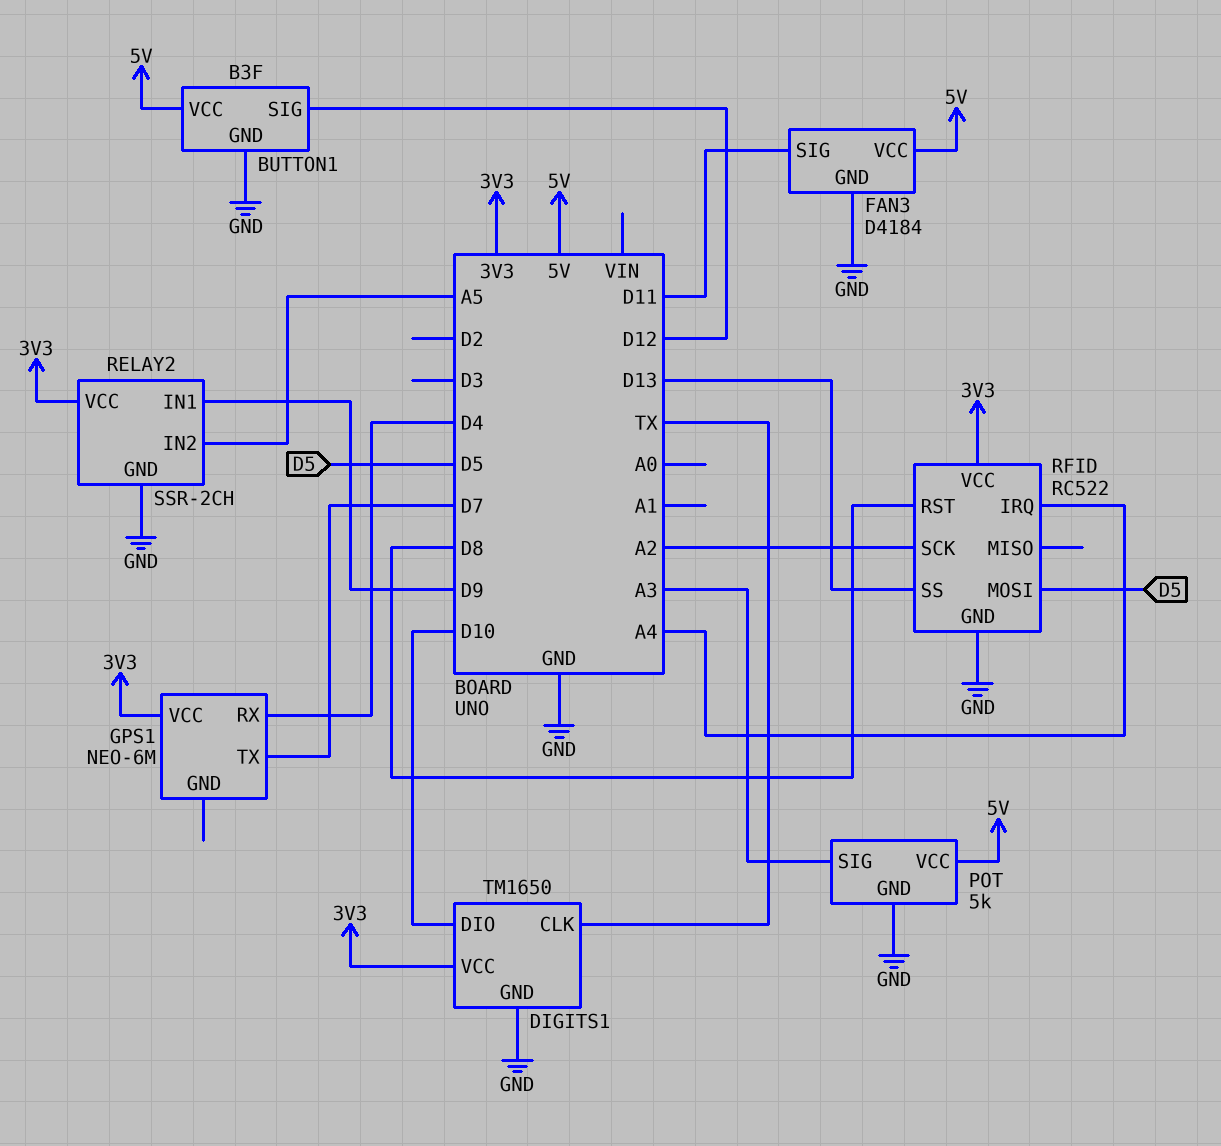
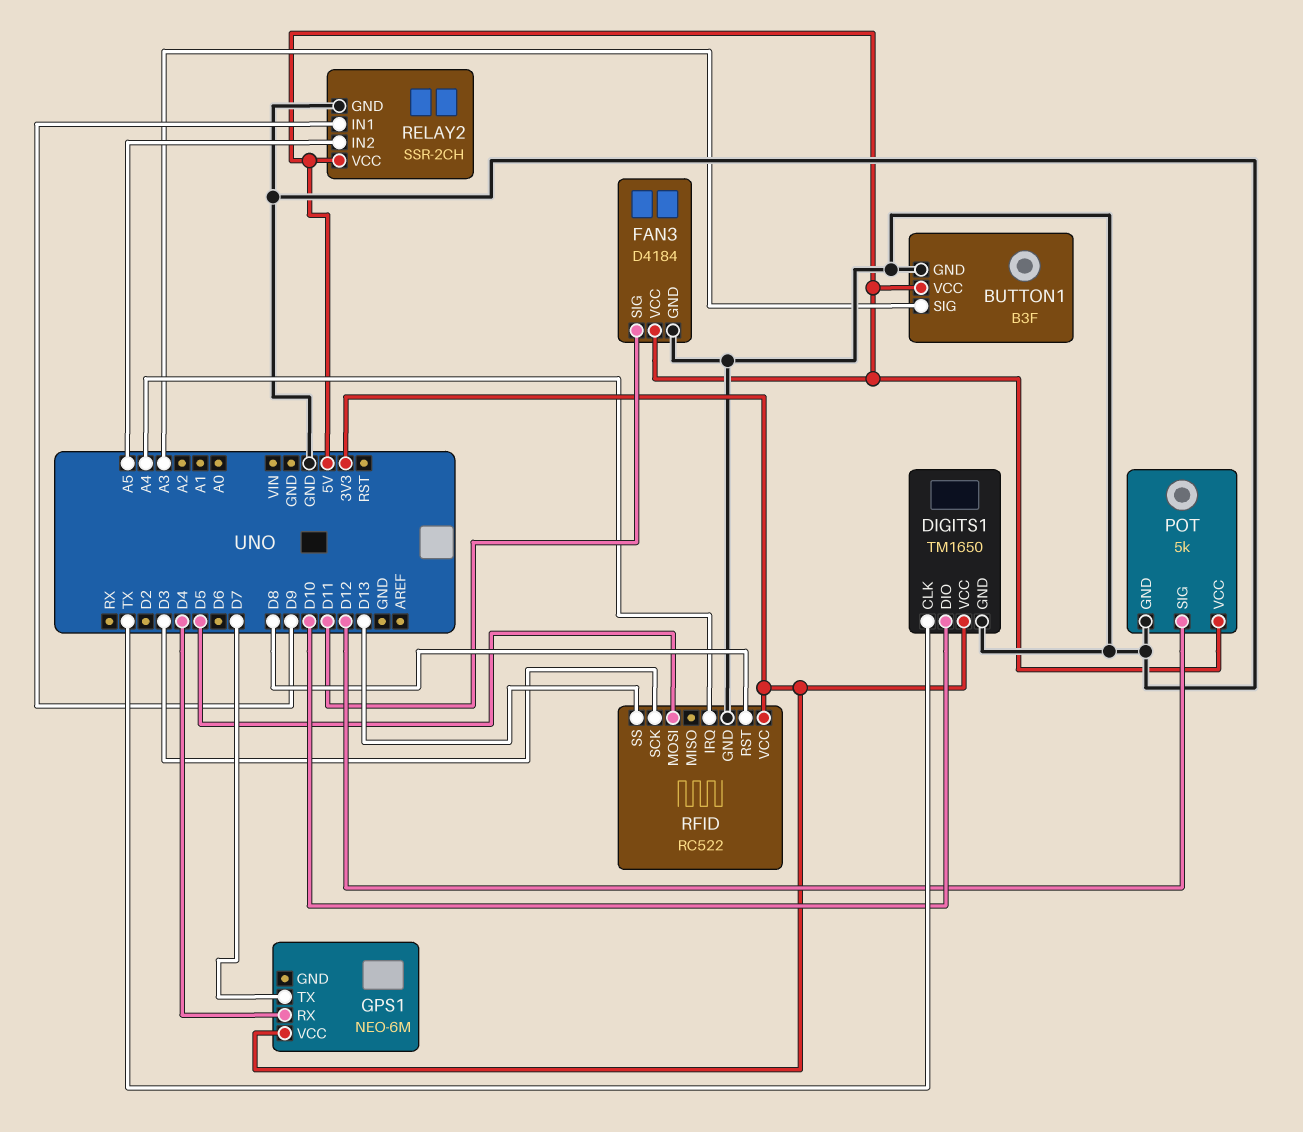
BUTTON1 pin SIG: D12 -> A3
POT pin SIG: A3 -> D12
RELAY2 pin VCC: 3V3 -> 5V
RFID pin SCK: A2 -> D3

